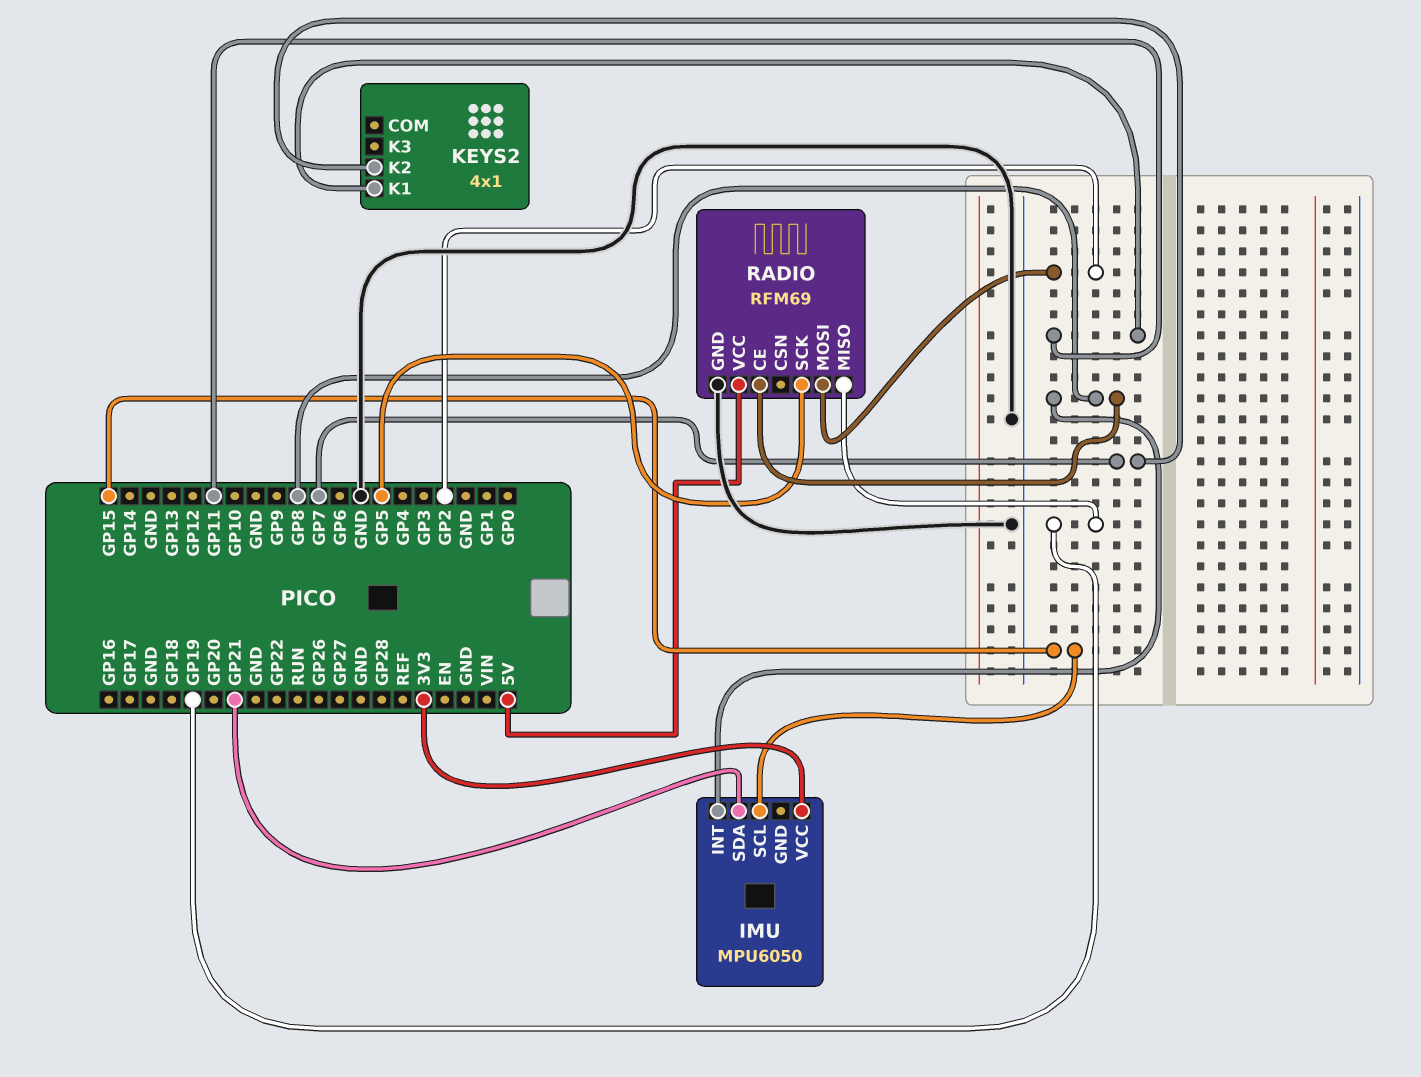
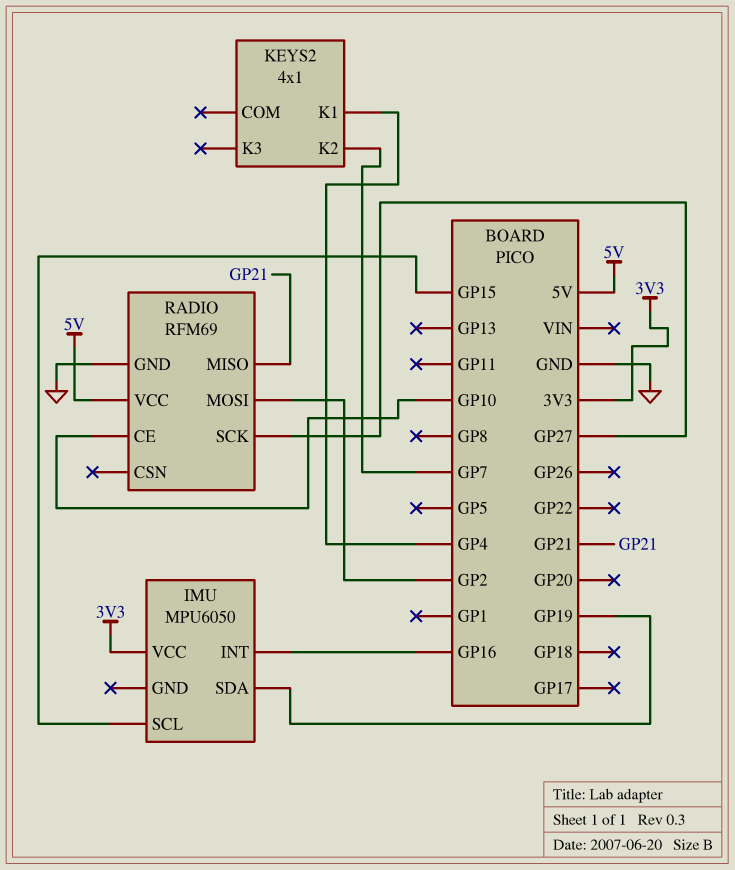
IMU pin INT: GP8 -> GP16
IMU pin SDA: GP21 -> GP19
KEYS2 pin K1: GP11 -> GP4
RADIO pin CE: GP8 -> GP10
RADIO pin MISO: GP19 -> GP21
RADIO pin SCK: GP5 -> GP27

